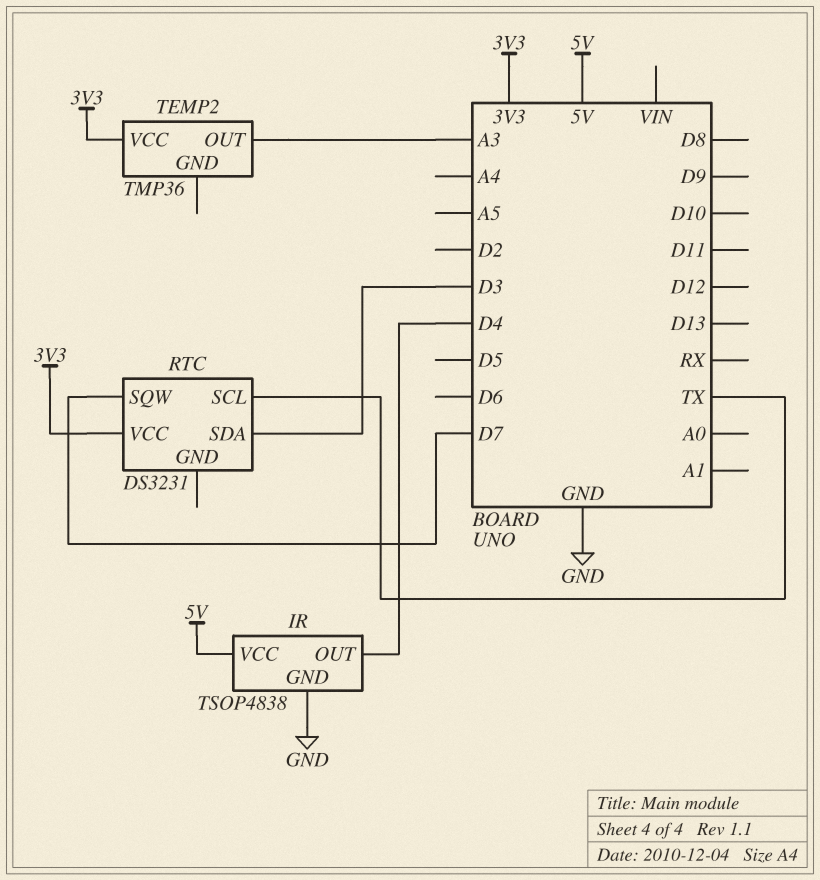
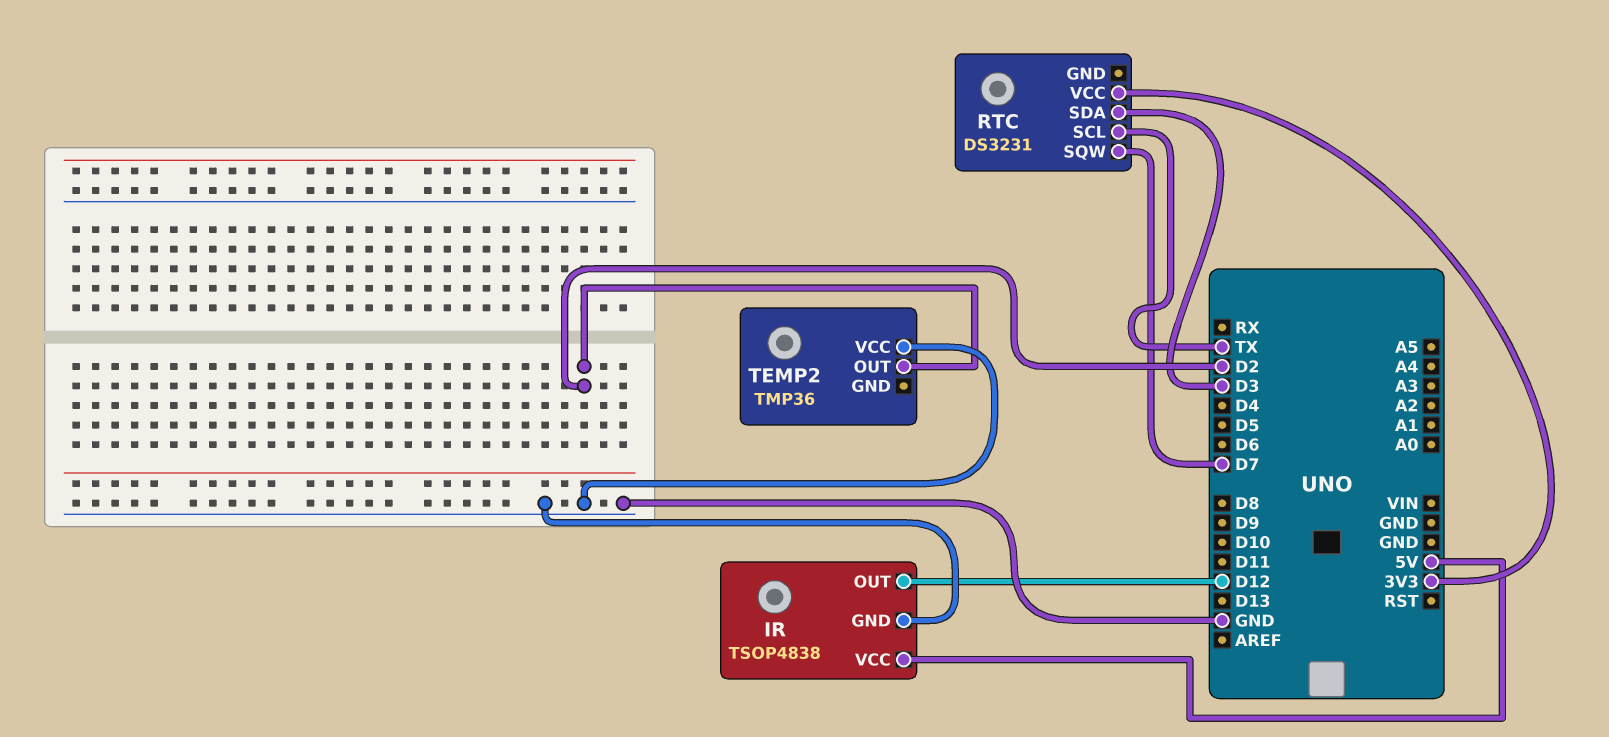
IR pin OUT: D4 -> D12
TEMP2 pin OUT: A3 -> D2
TEMP2 pin VCC: 3V3 -> GND

